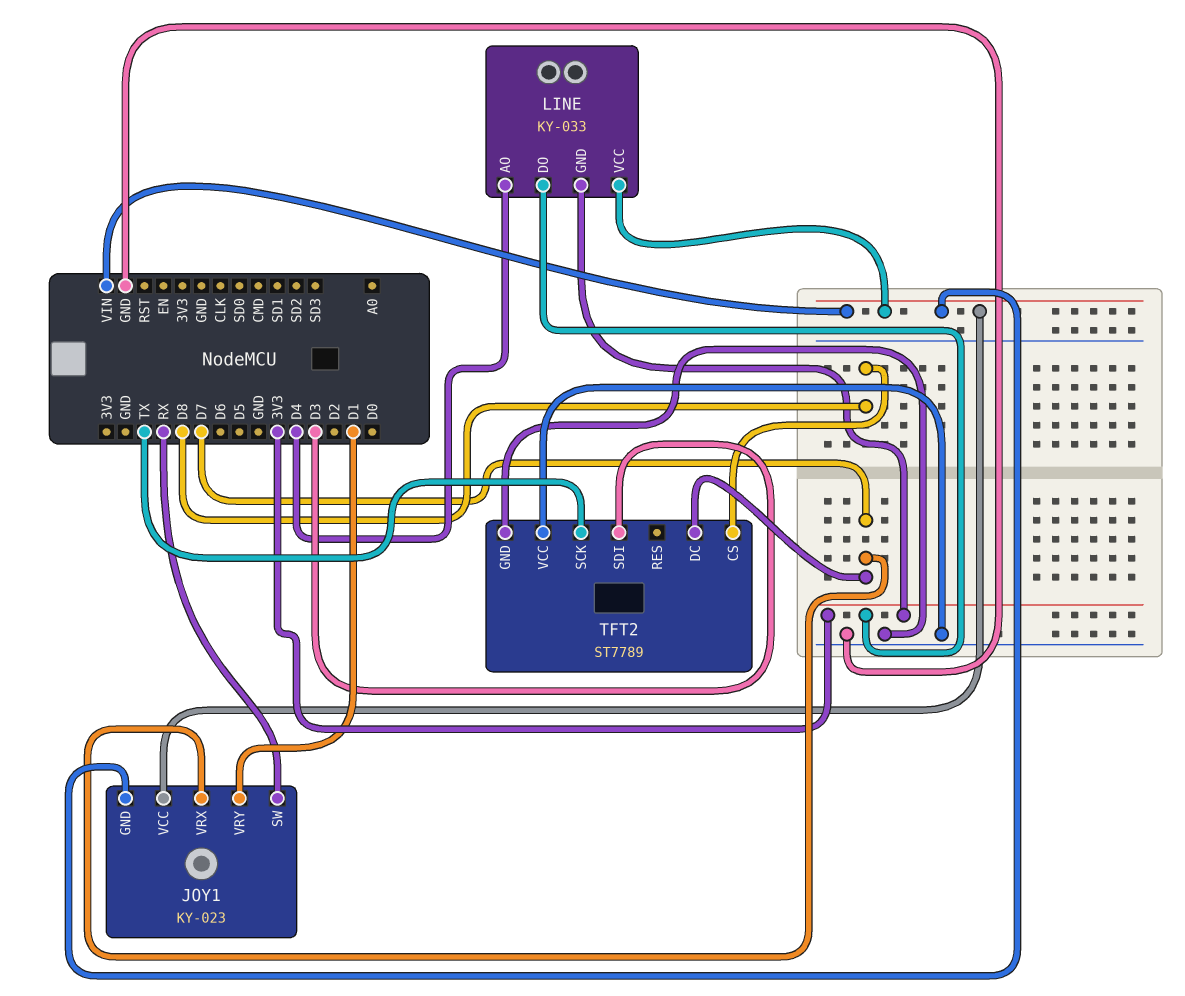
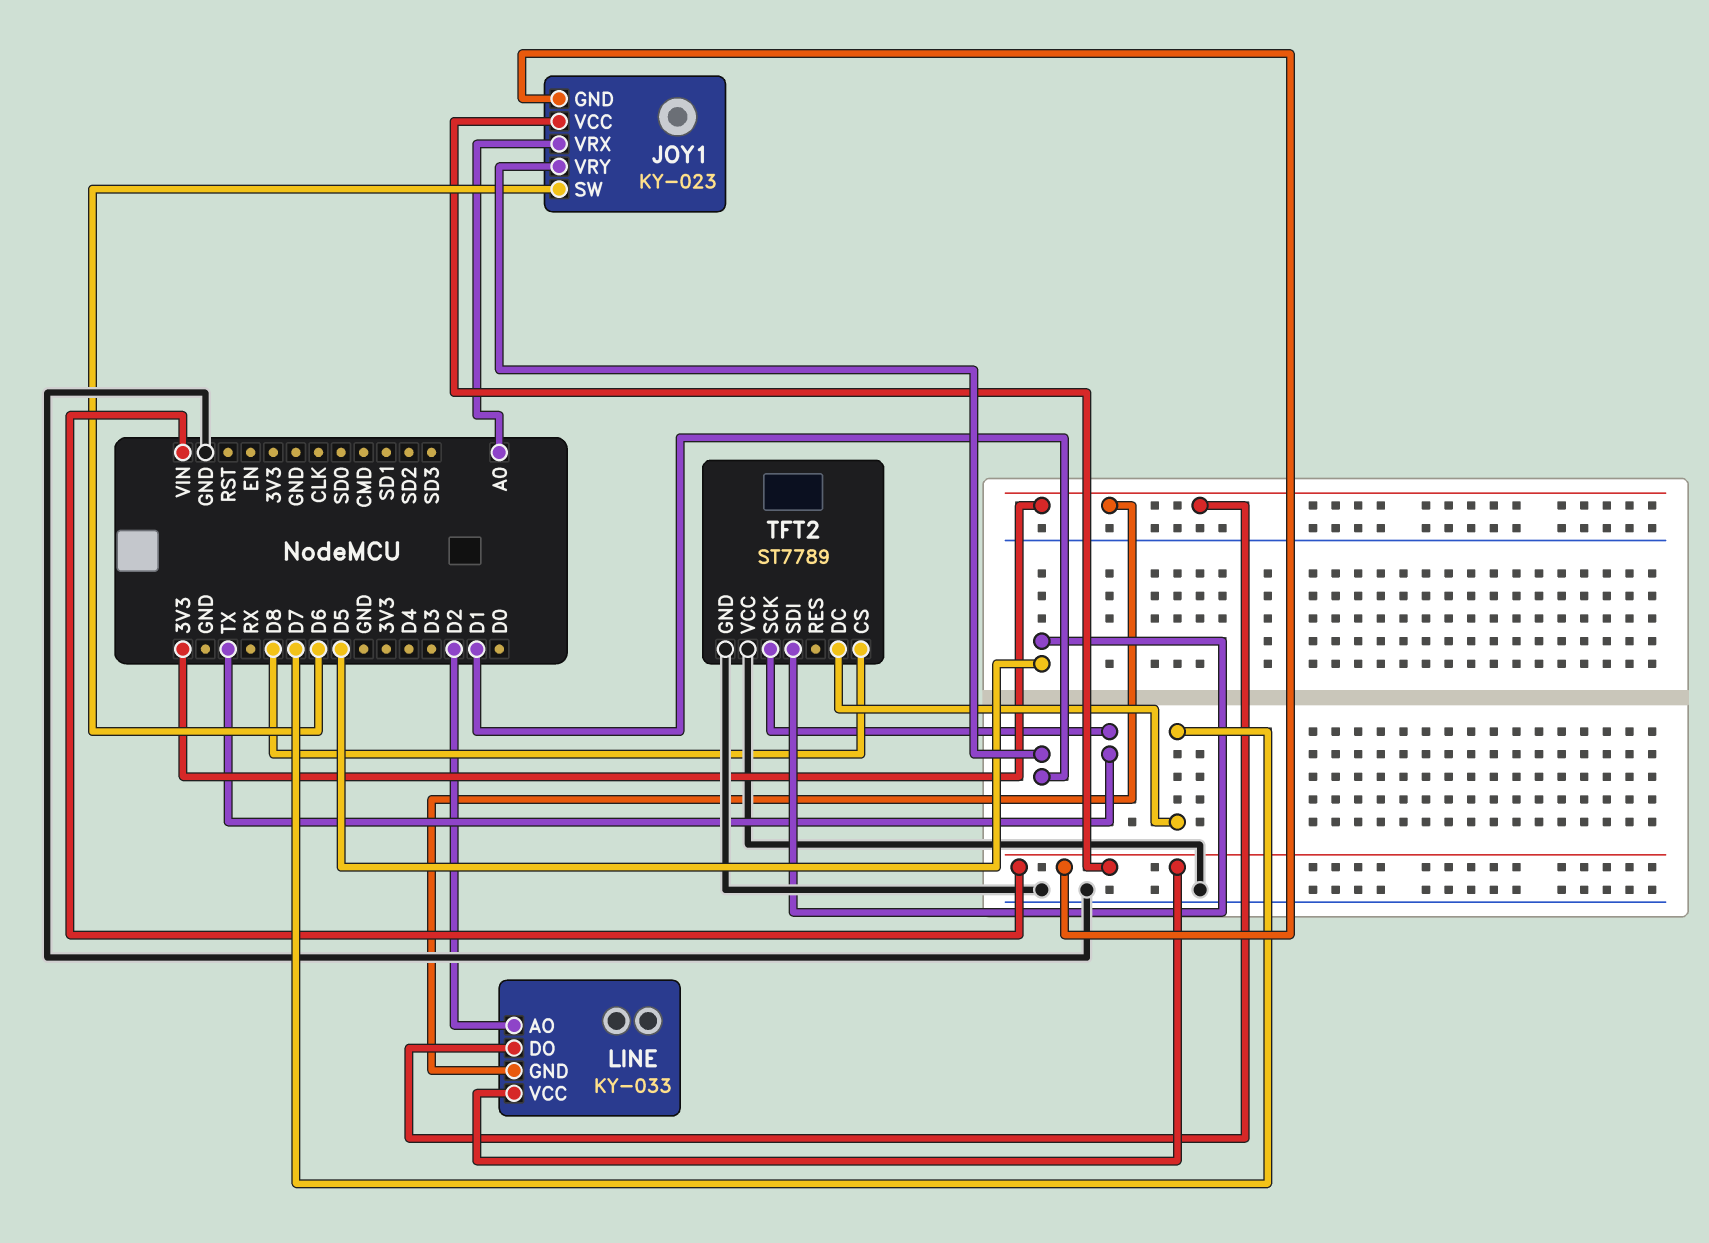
JOY1 pin SW: RX -> D6
JOY1 pin VRX: D7 -> A0
LINE pin AO: D4 -> D2
TFT2 pin SDI: D3 -> D5

